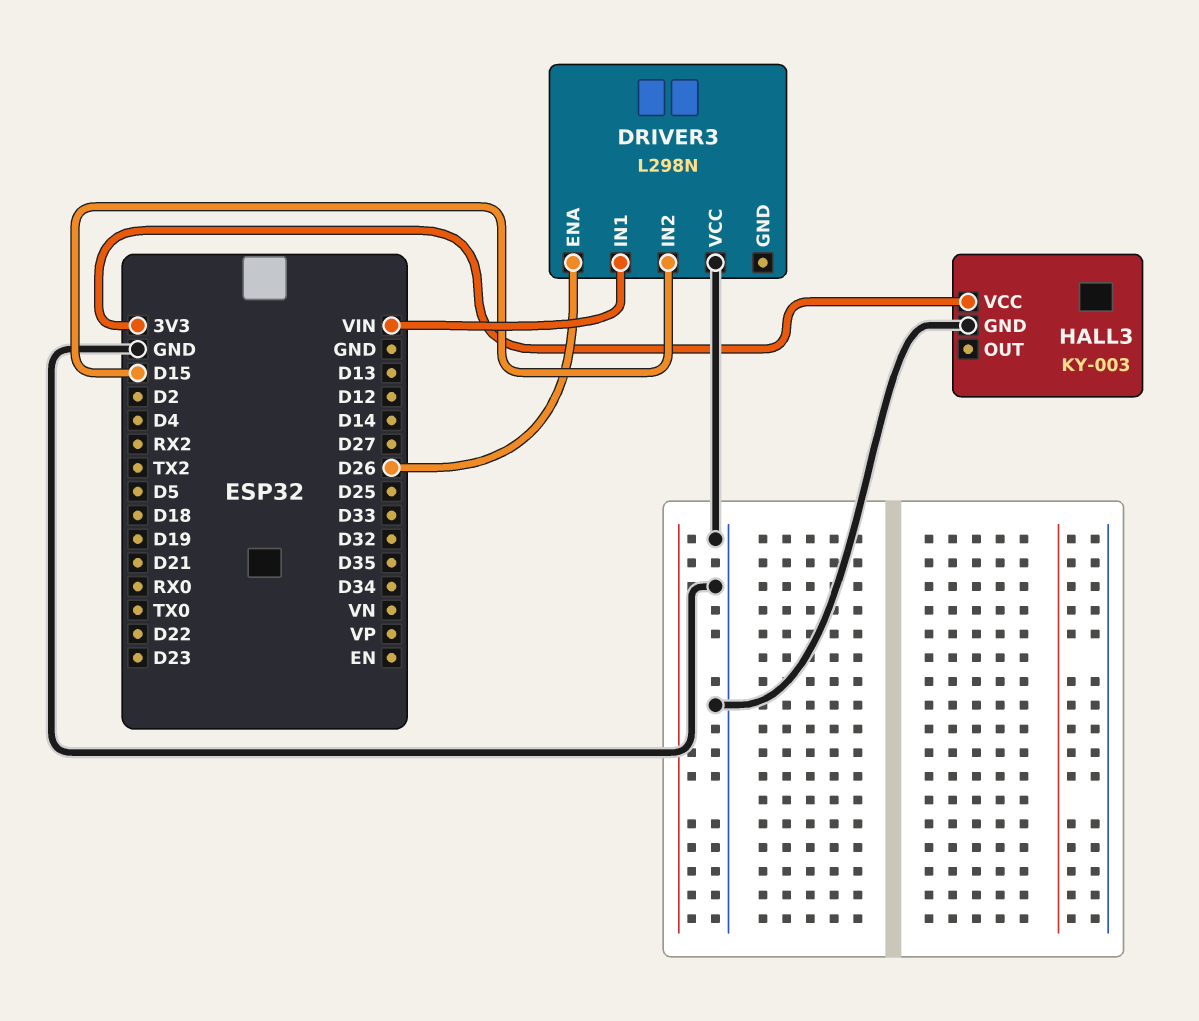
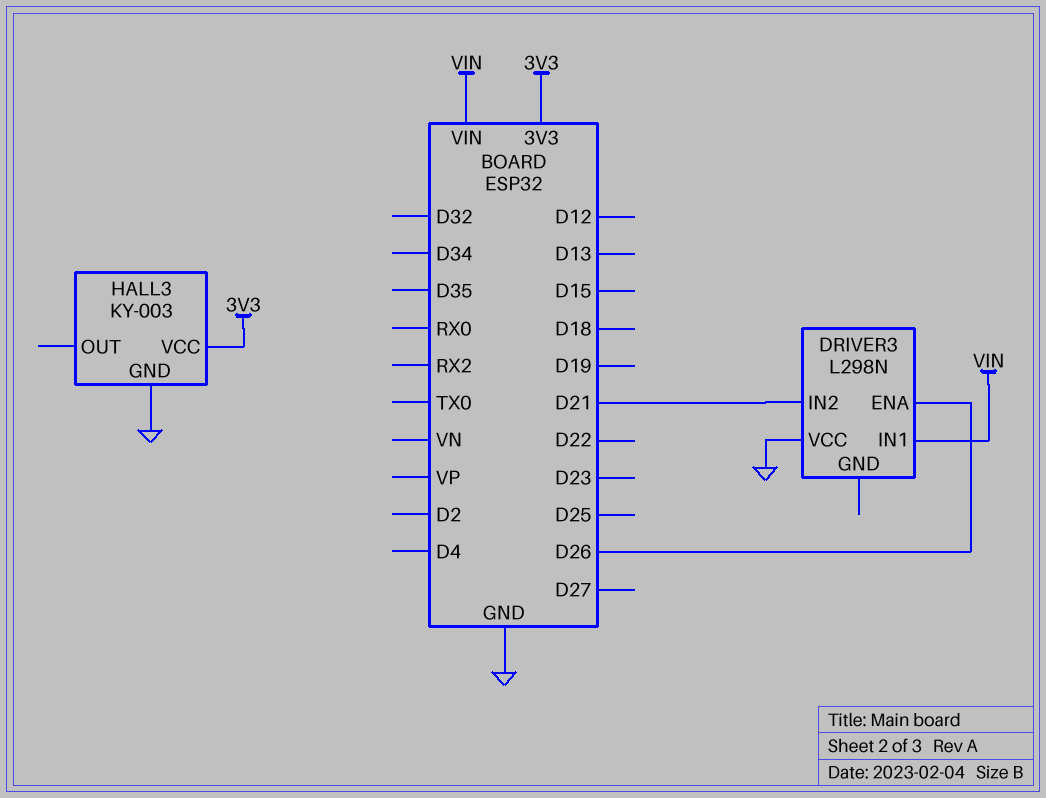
DRIVER3 pin IN2: D15 -> D21

